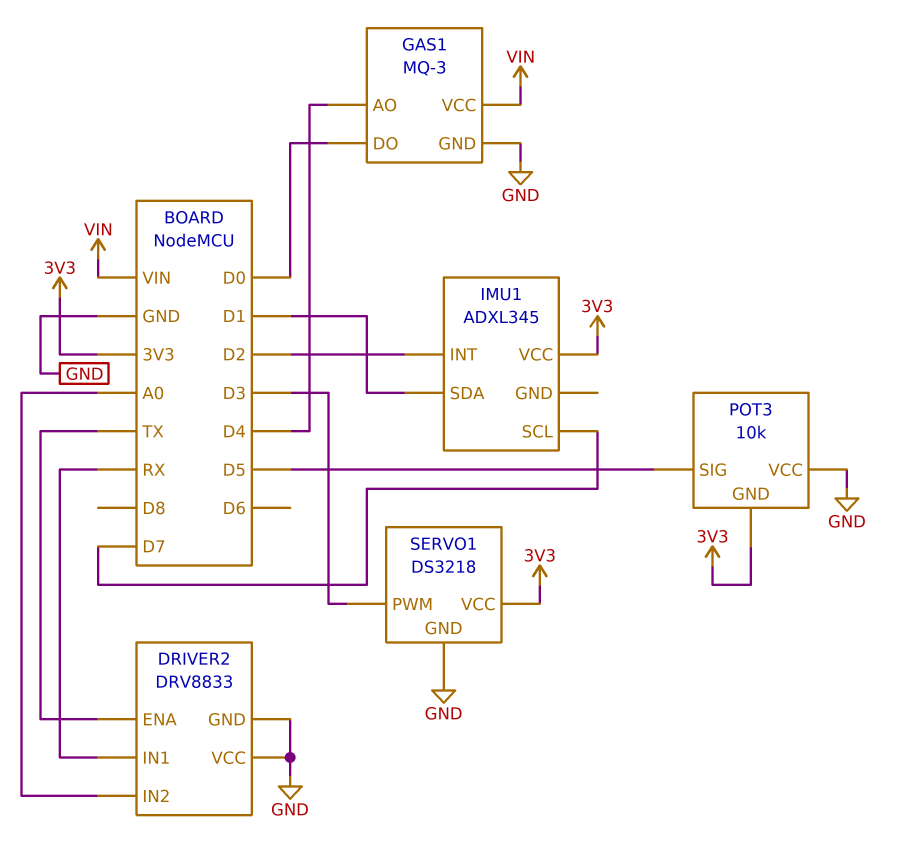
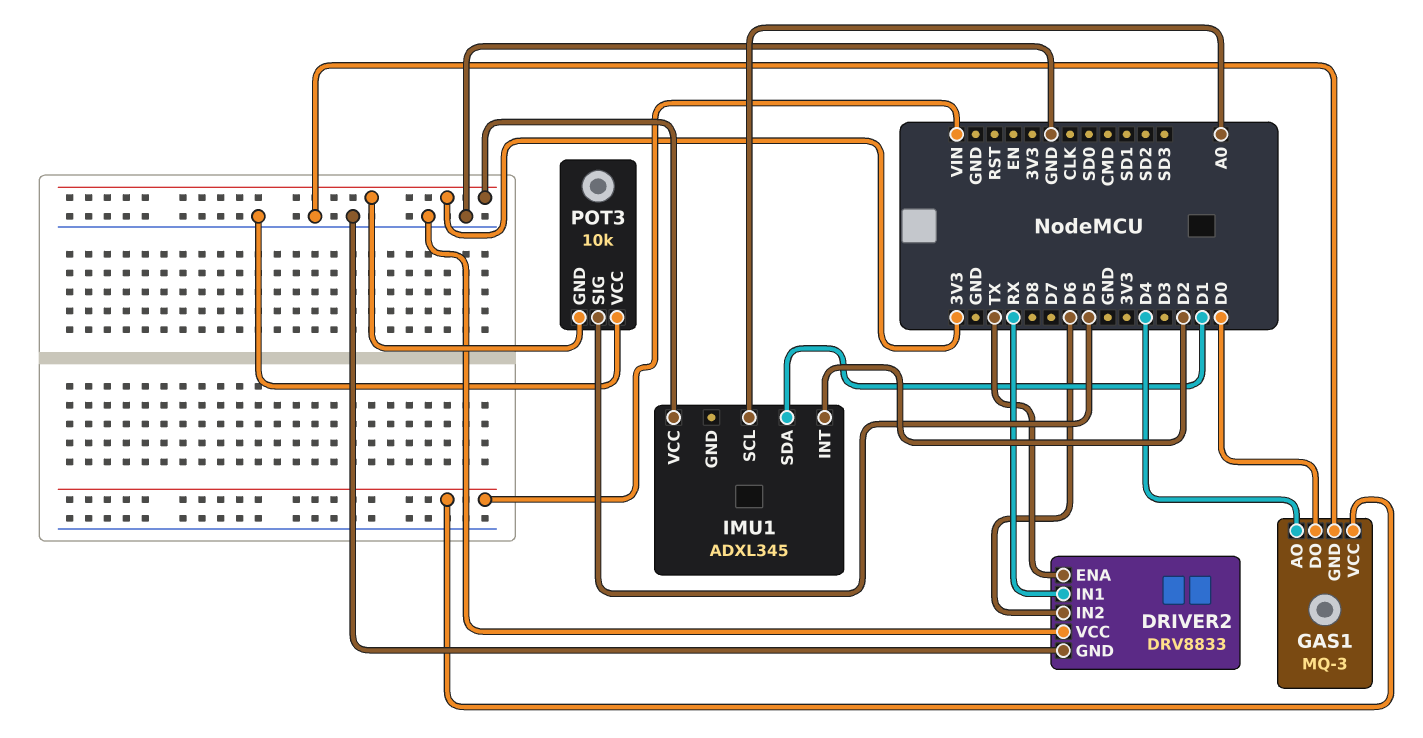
DRIVER2 pin IN2: A0 -> D6
IMU1 pin SCL: D7 -> A0
SERVO1: DS3218 -> none
SERVO1 pin GND: GND -> none
SERVO1 pin PWM: D3 -> none
SERVO1 pin VCC: 3V3 -> none

